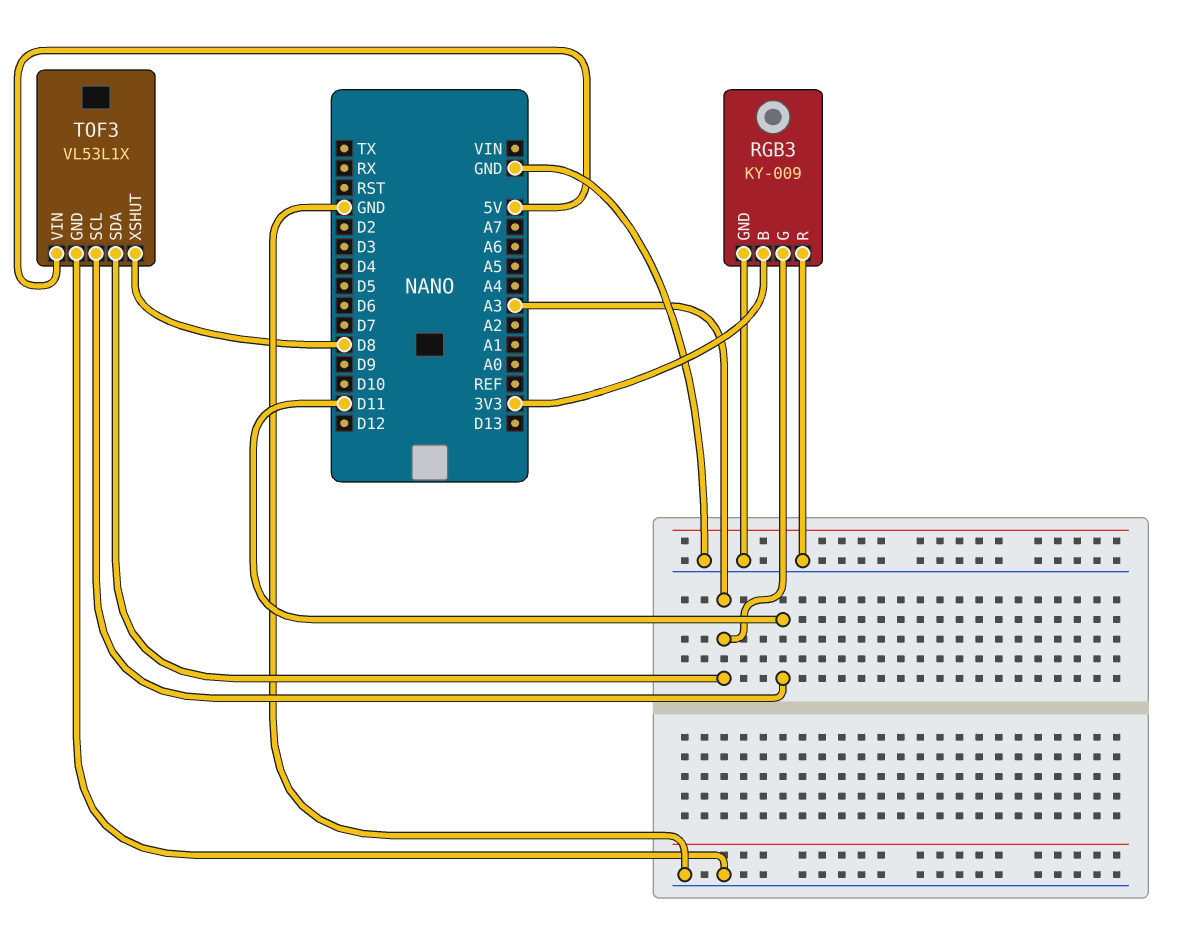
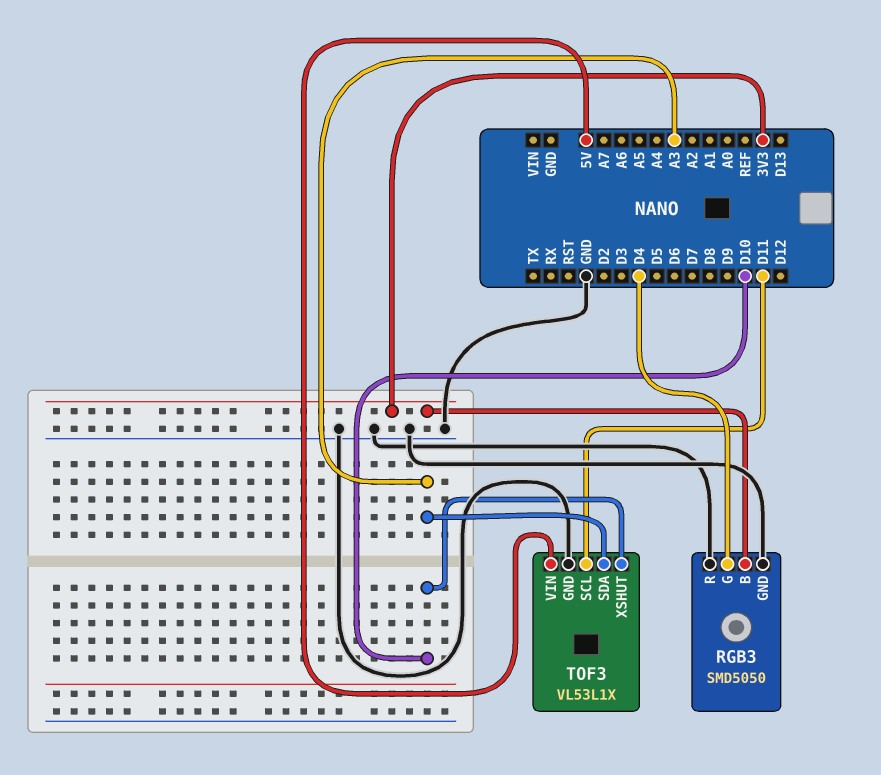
RGB3: KY-009 -> SMD5050
RGB3 pin G: A3 -> D4
TOF3 pin XSHUT: D8 -> D10

